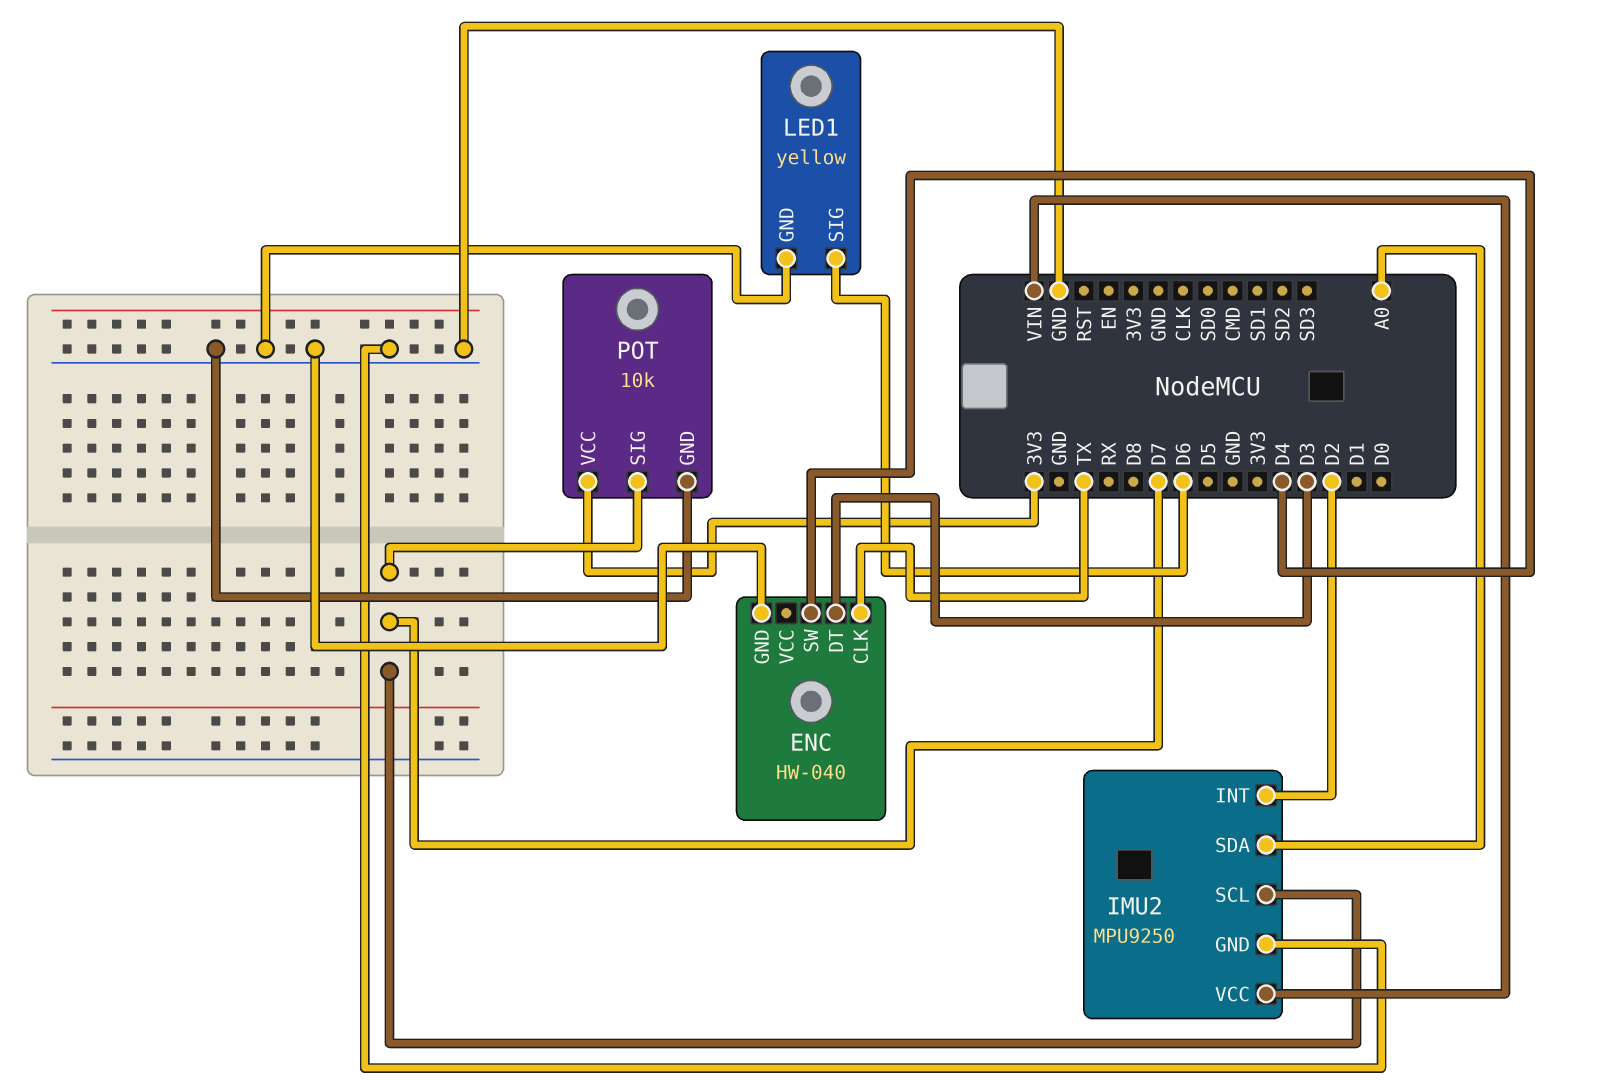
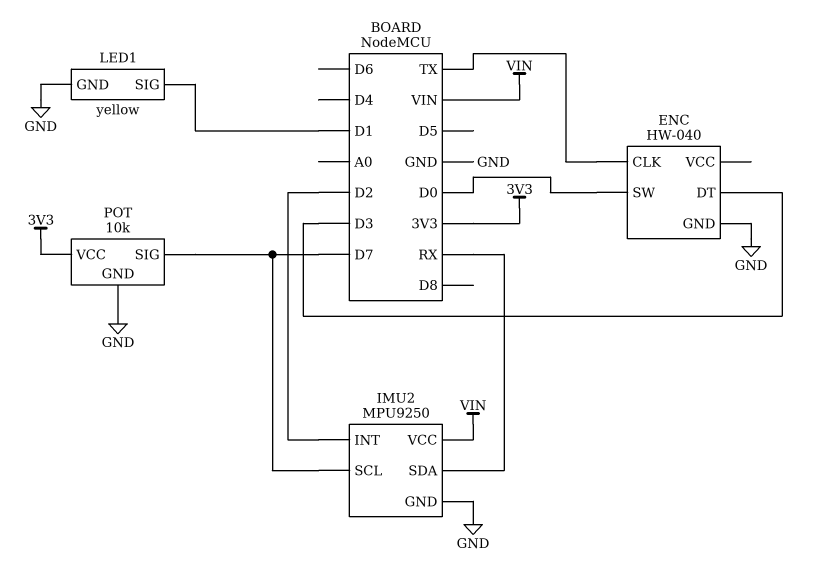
ENC pin SW: D4 -> D0
IMU2 pin SDA: A0 -> RX
LED1 pin SIG: D6 -> D1

